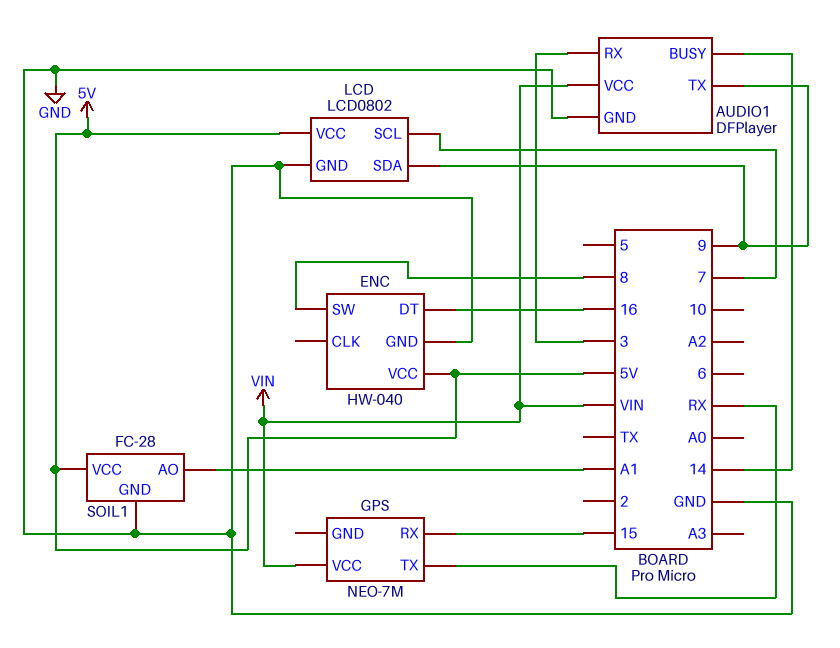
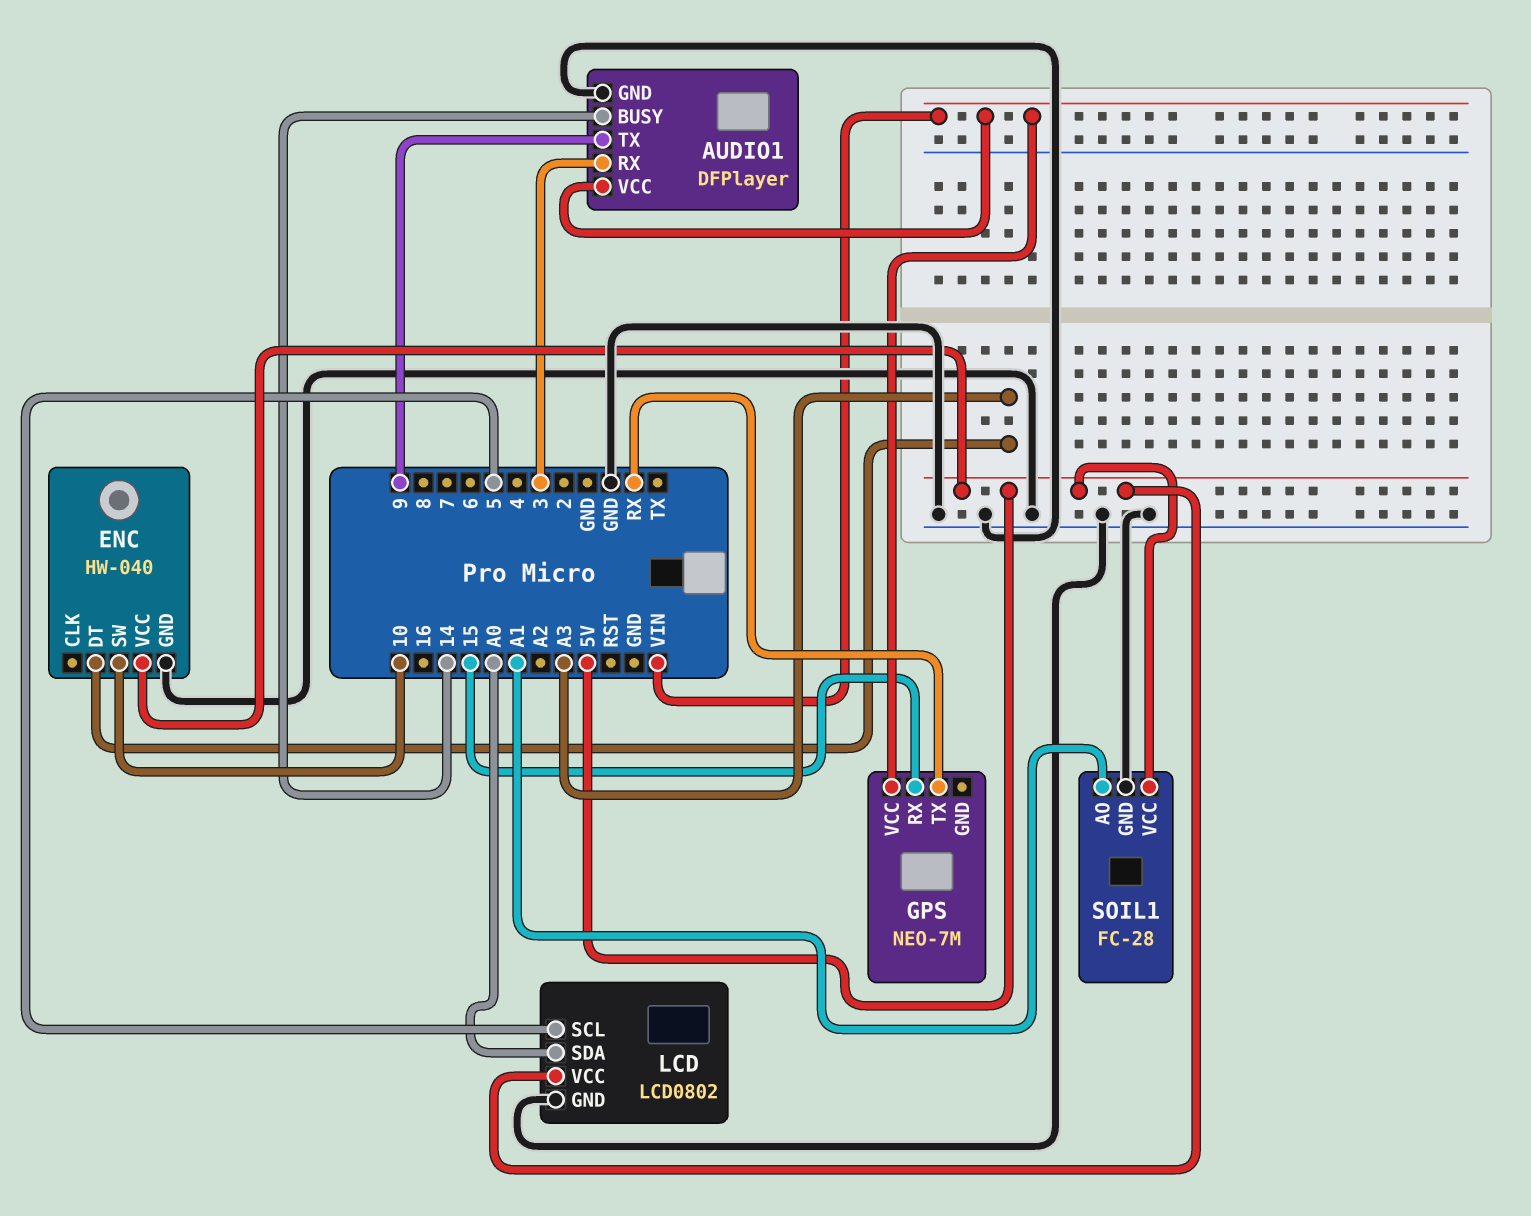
ENC pin DT: 16 -> A3
ENC pin SW: 8 -> 10
LCD pin SCL: 7 -> 5
LCD pin SDA: 9 -> A0

